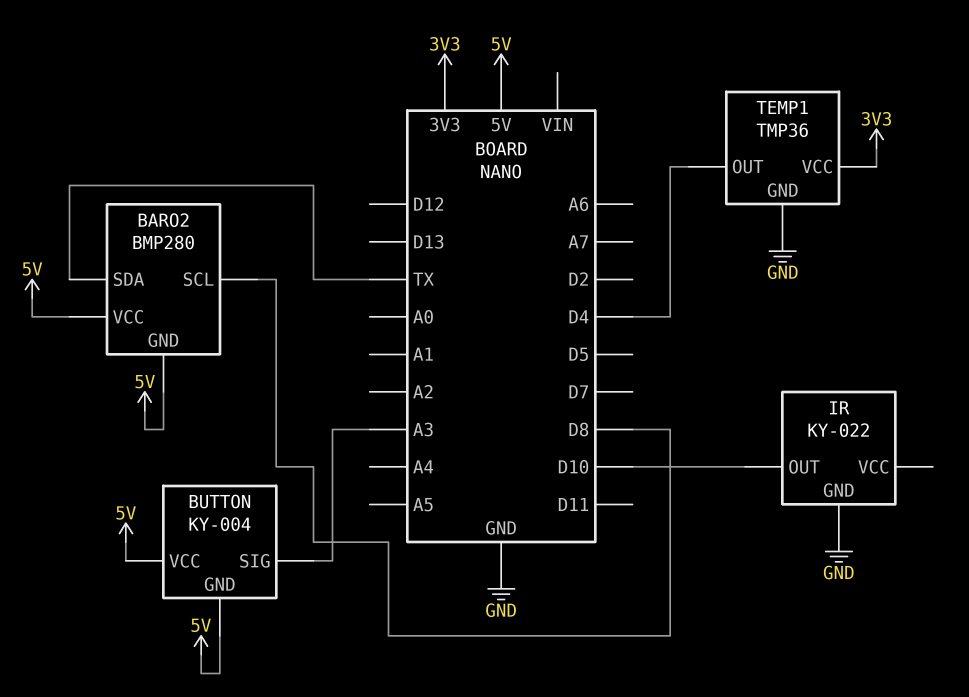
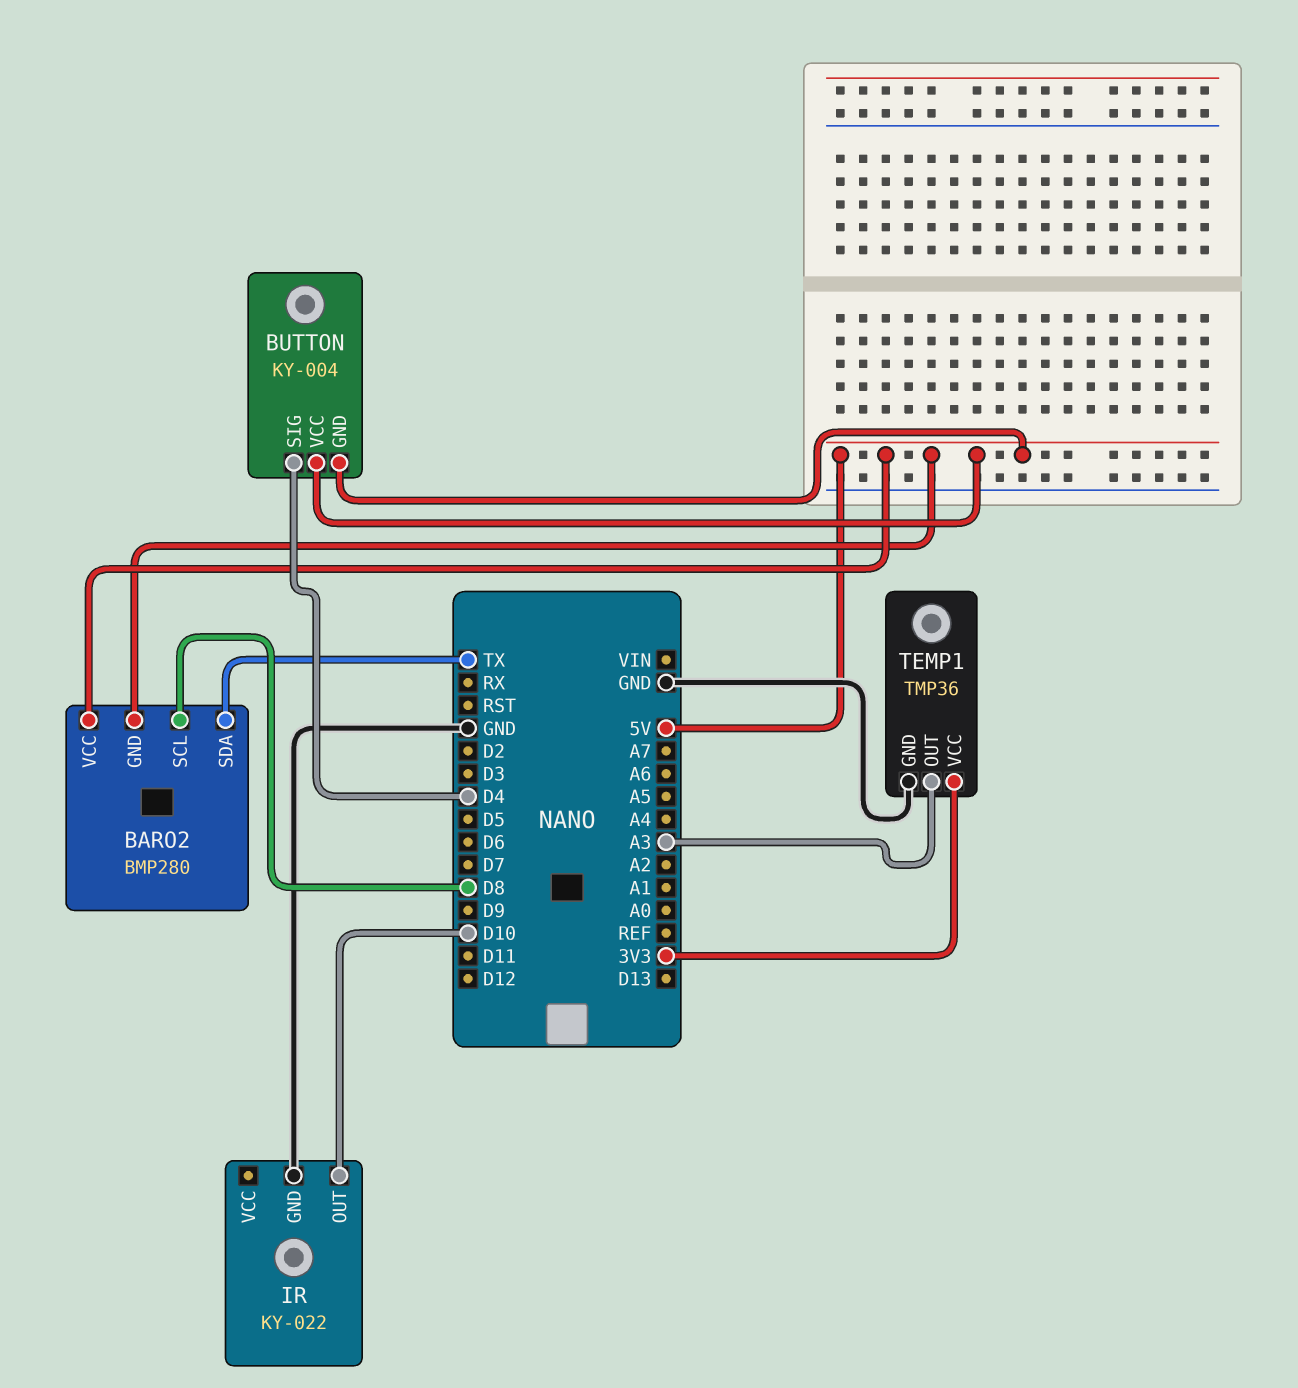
BUTTON pin SIG: A3 -> D4
TEMP1 pin OUT: D4 -> A3

